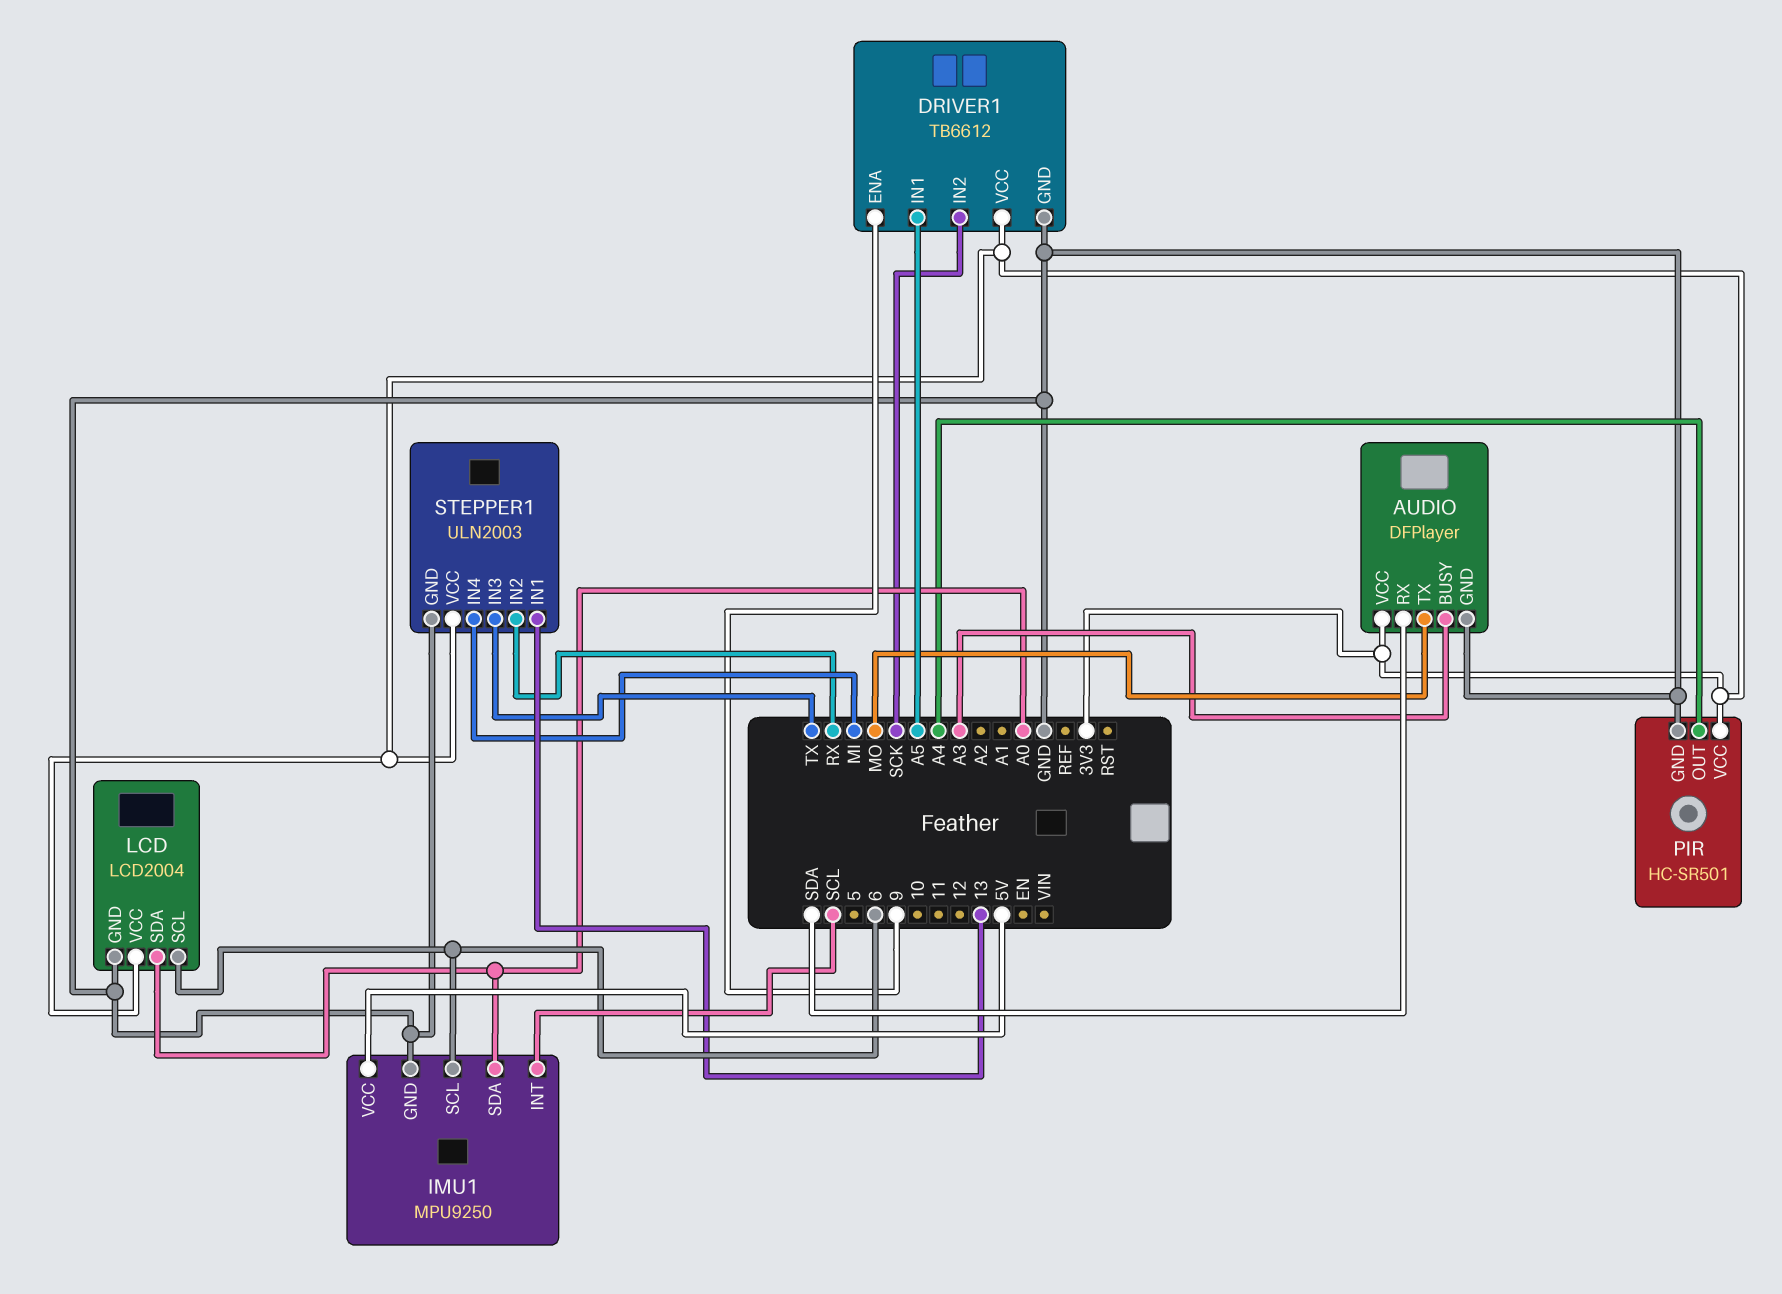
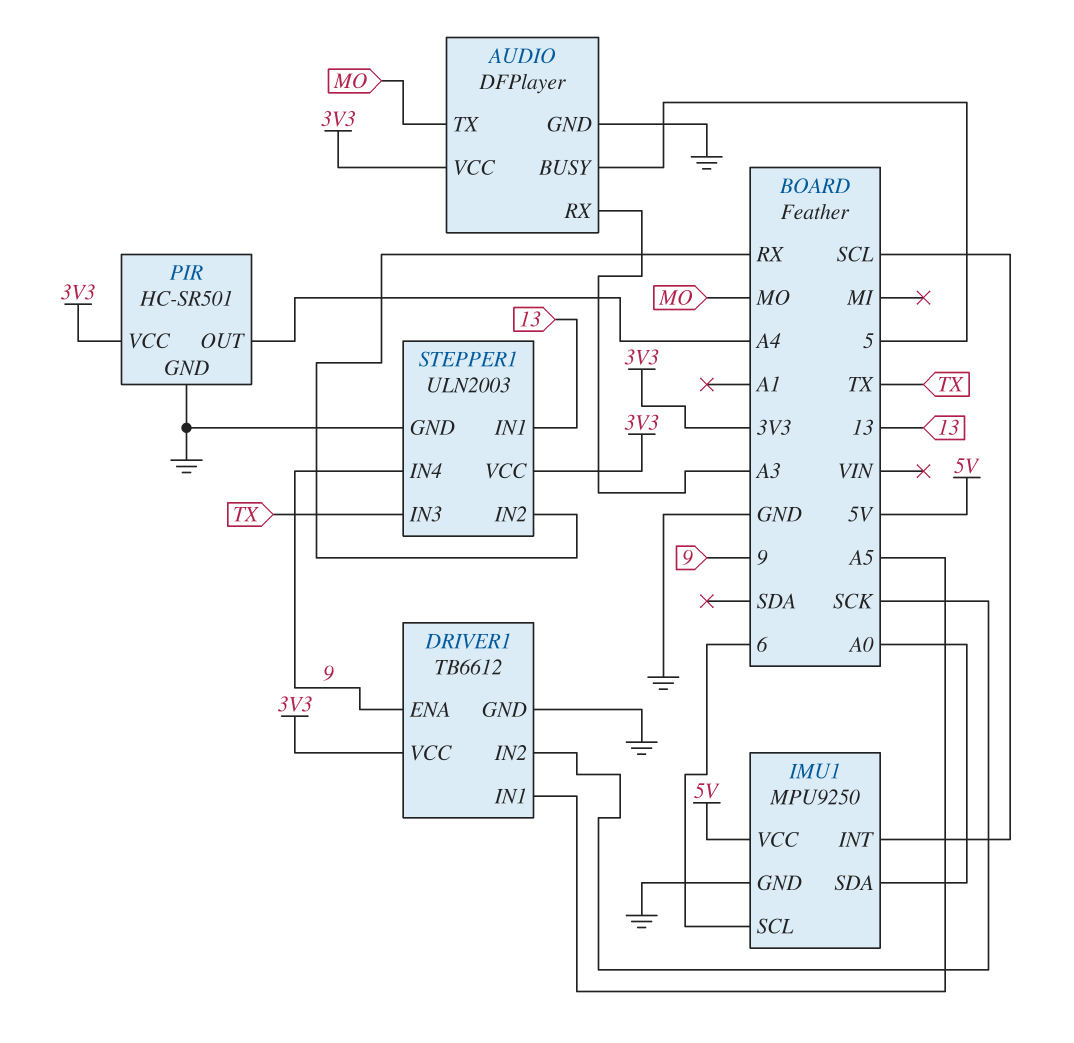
AUDIO pin BUSY: A3 -> 5
AUDIO pin RX: SDA -> A3
LCD: LCD2004 -> none
LCD pin GND: GND -> none
LCD pin SCL: 6 -> none
LCD pin SDA: A0 -> none
LCD pin VCC: 3V3 -> none
STEPPER1 pin IN4: MI -> 9

